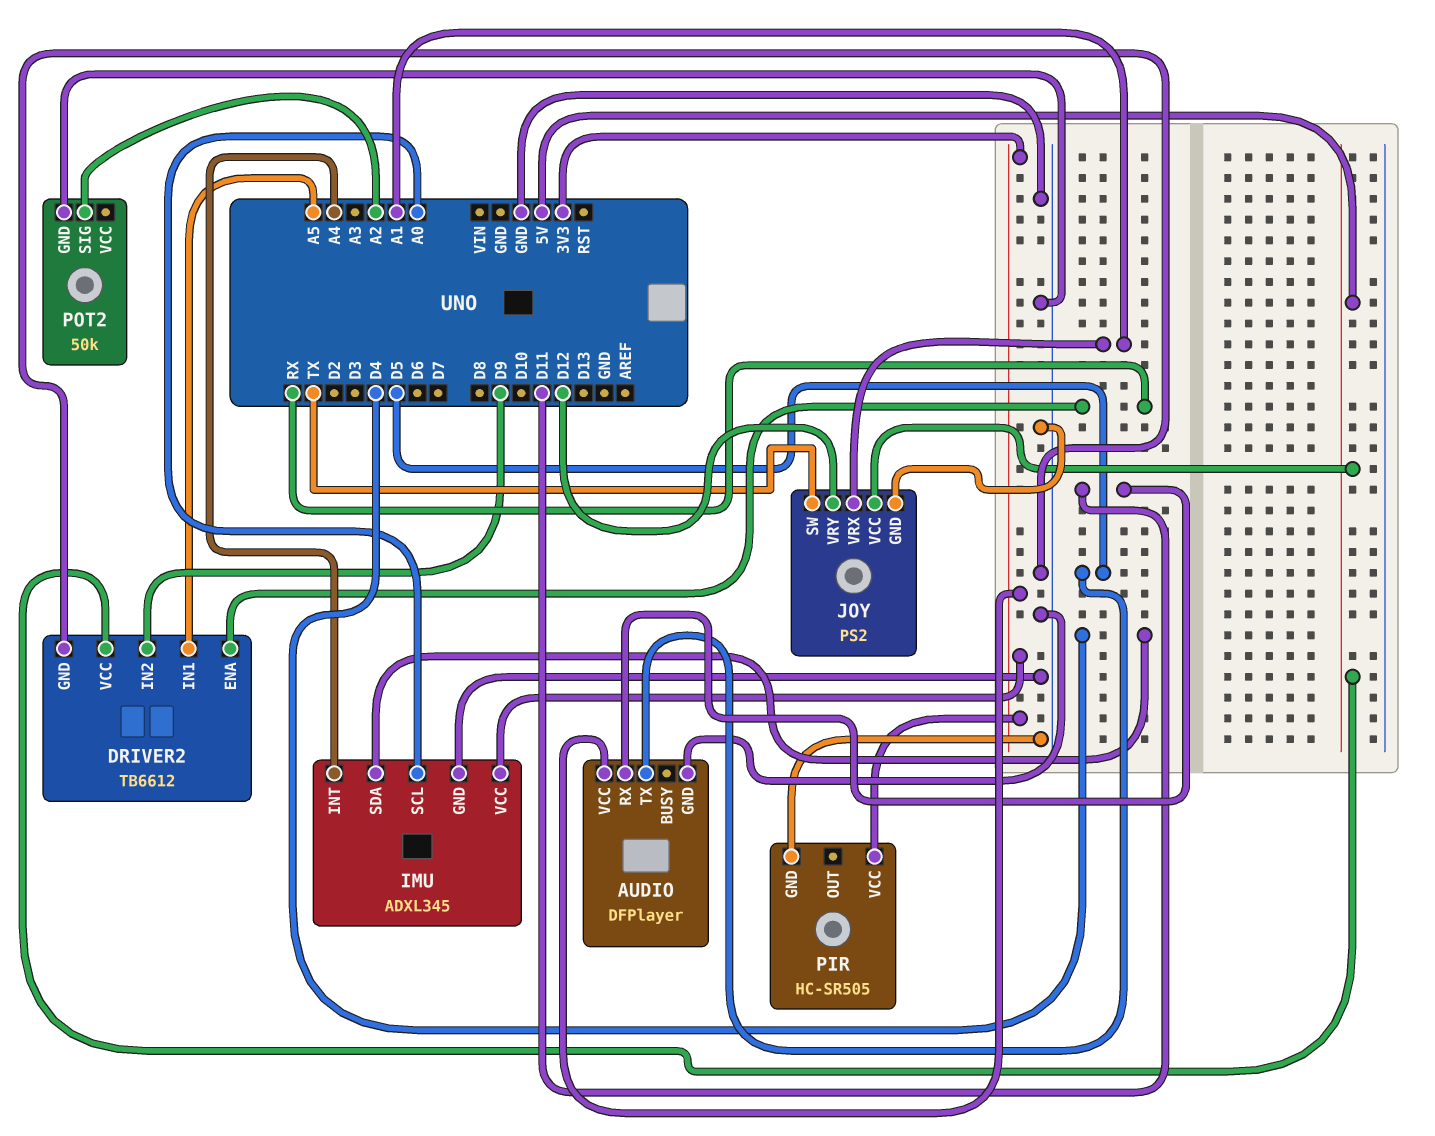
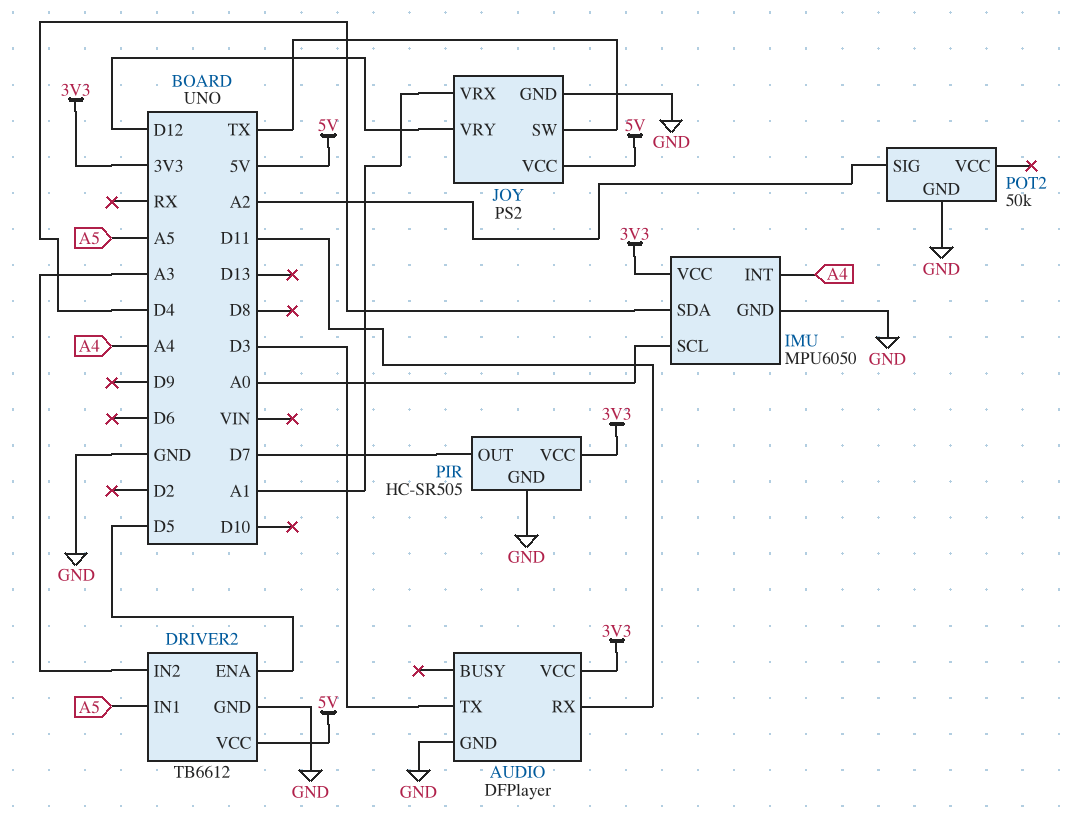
AUDIO pin TX: D5 -> D3
DRIVER2 pin ENA: RX -> D5
DRIVER2 pin IN2: D9 -> A3
IMU: ADXL345 -> MPU6050
PIR pin OUT: none -> D7

